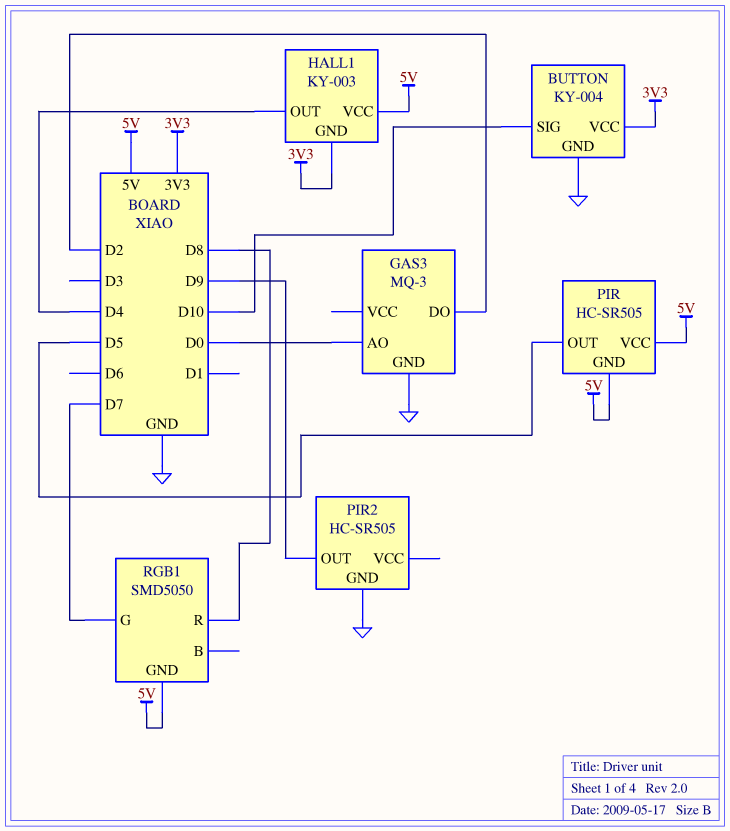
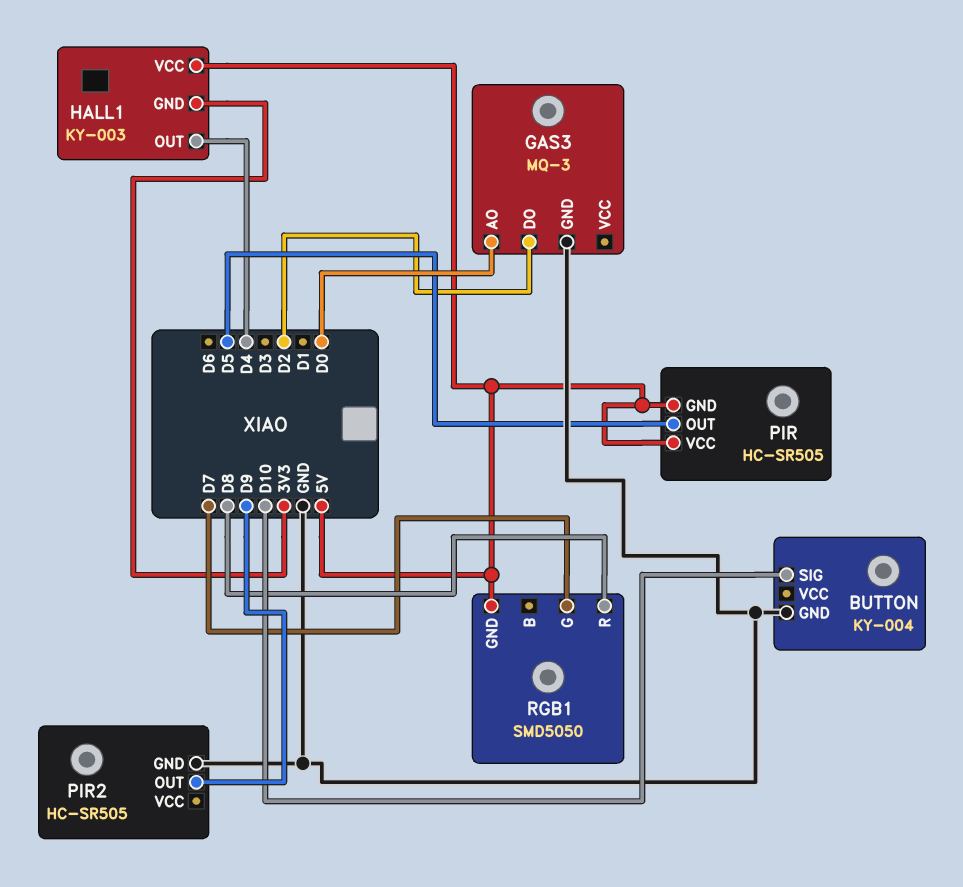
BUTTON pin VCC: 3V3 -> none

